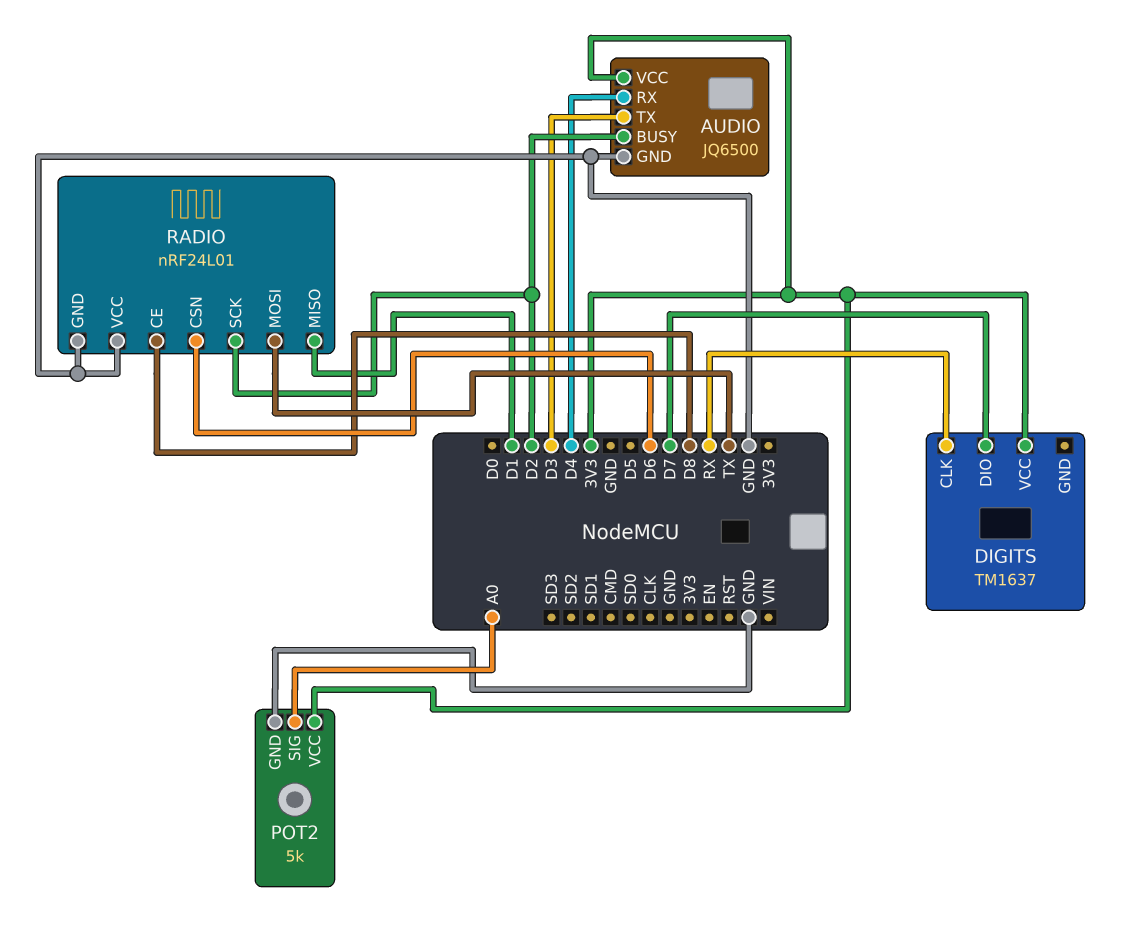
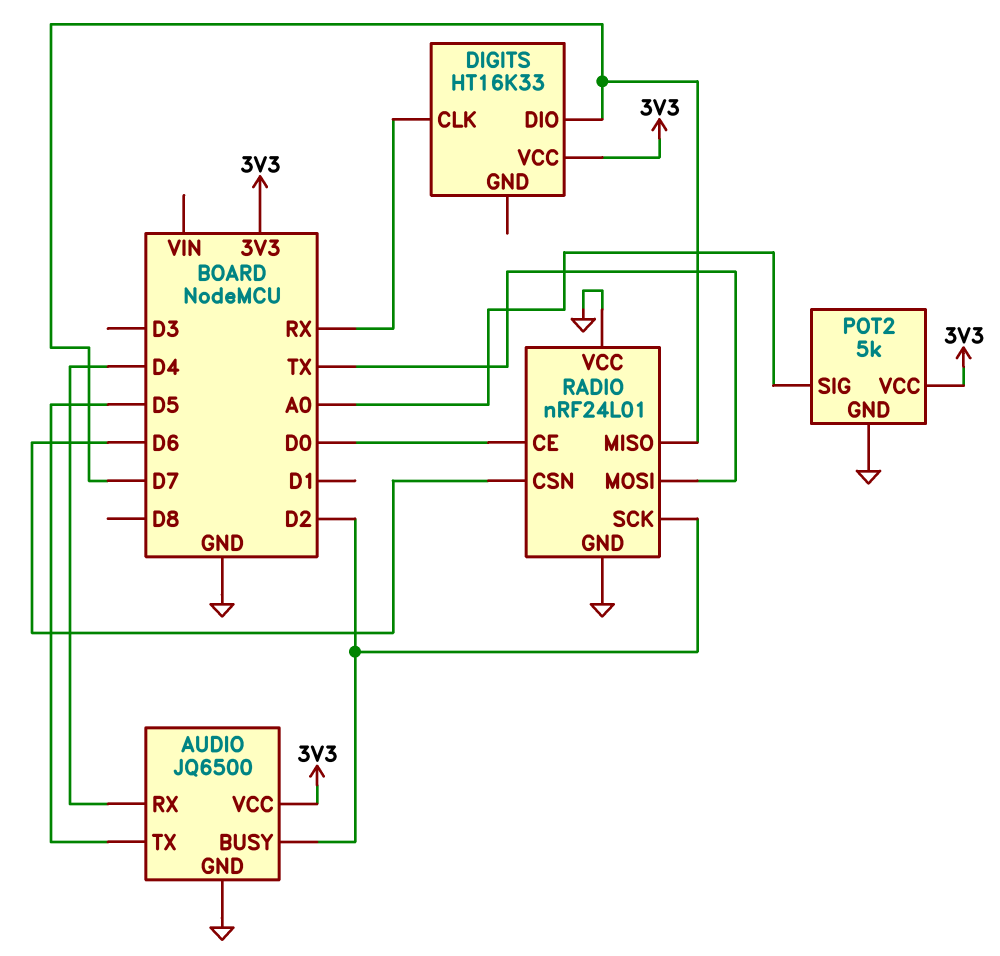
AUDIO pin TX: D3 -> D5
DIGITS: TM1637 -> HT16K33
RADIO pin CE: D8 -> D0
RADIO pin MISO: D1 -> D7

